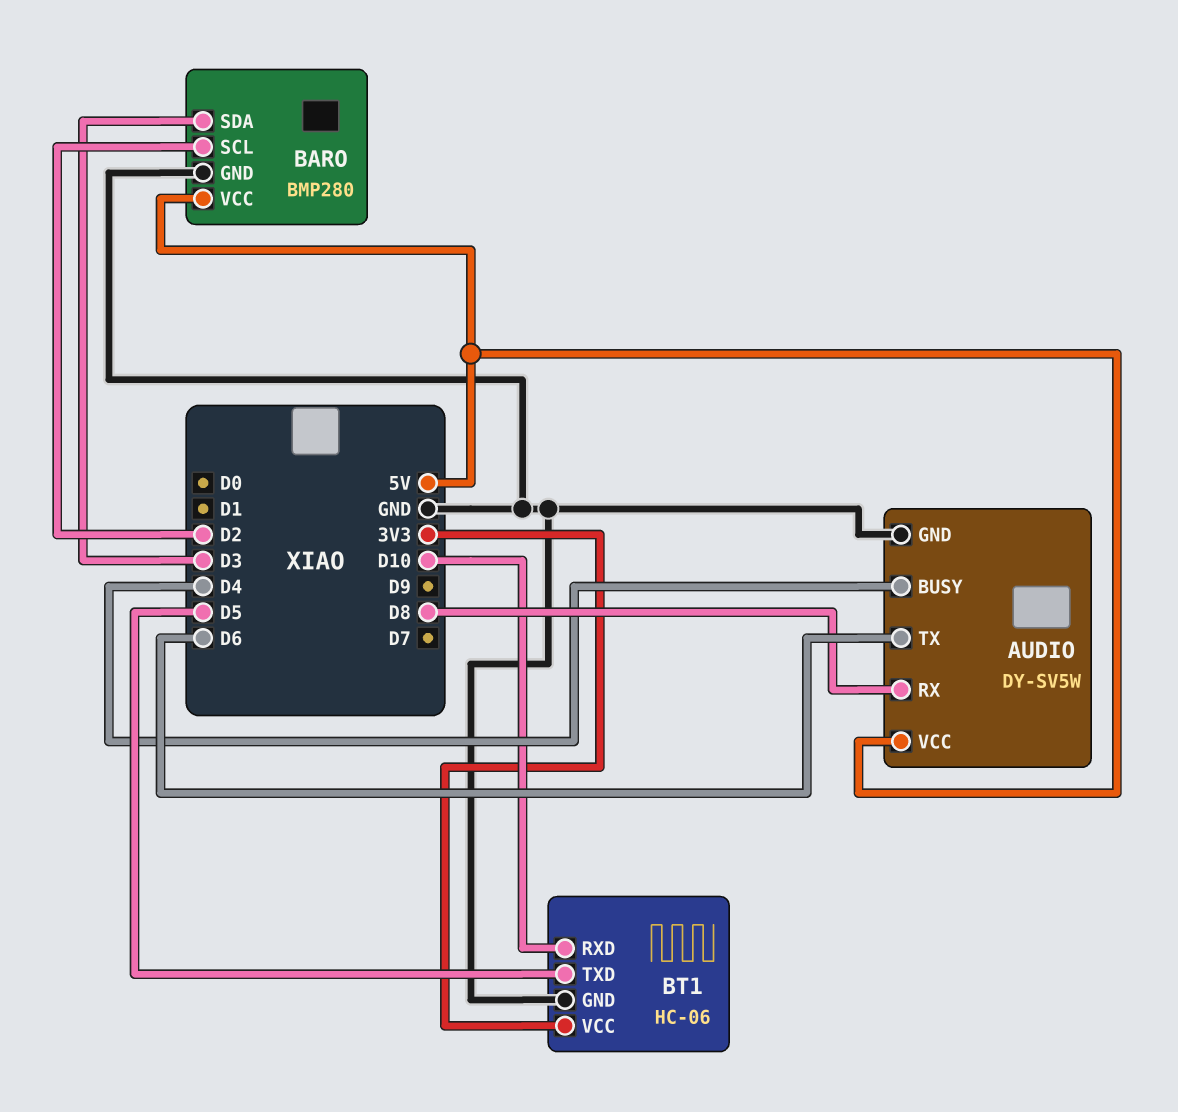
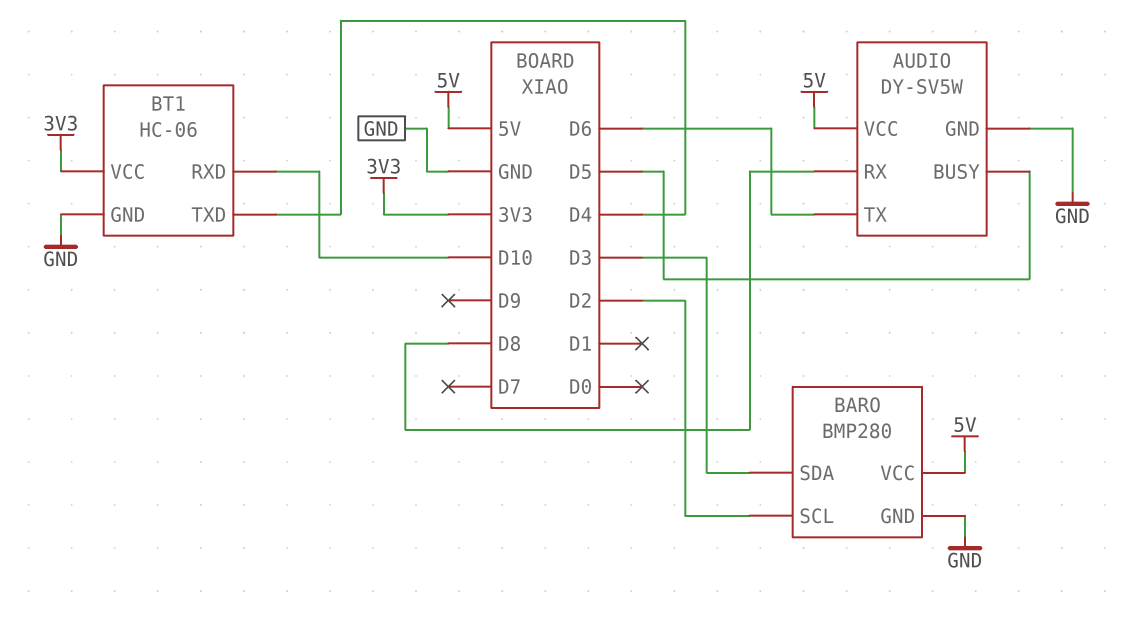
AUDIO pin BUSY: D4 -> D5
BT1 pin TXD: D5 -> D4

